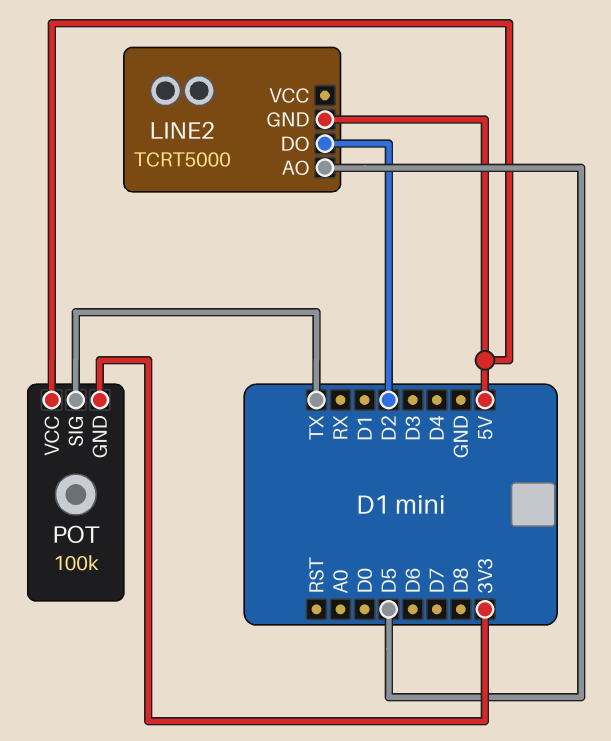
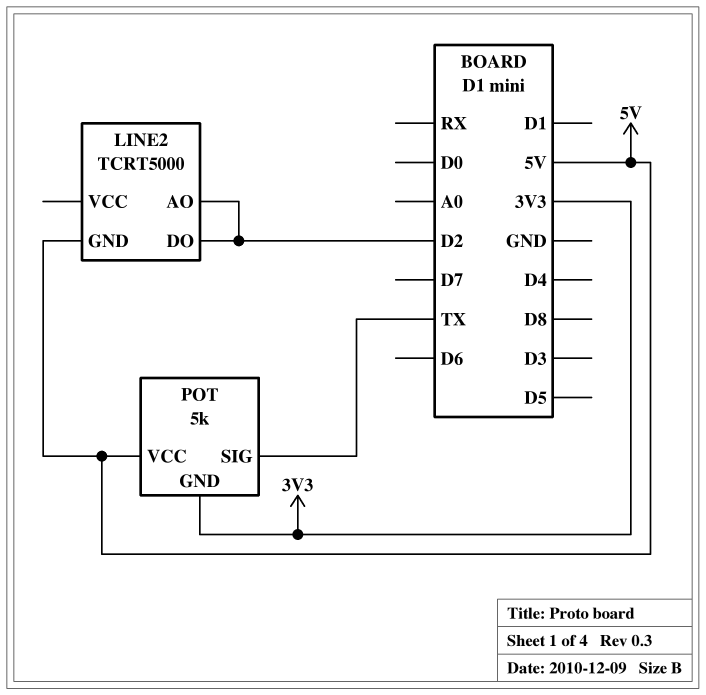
LINE2 pin AO: D5 -> D2
POT: 100k -> 5k

